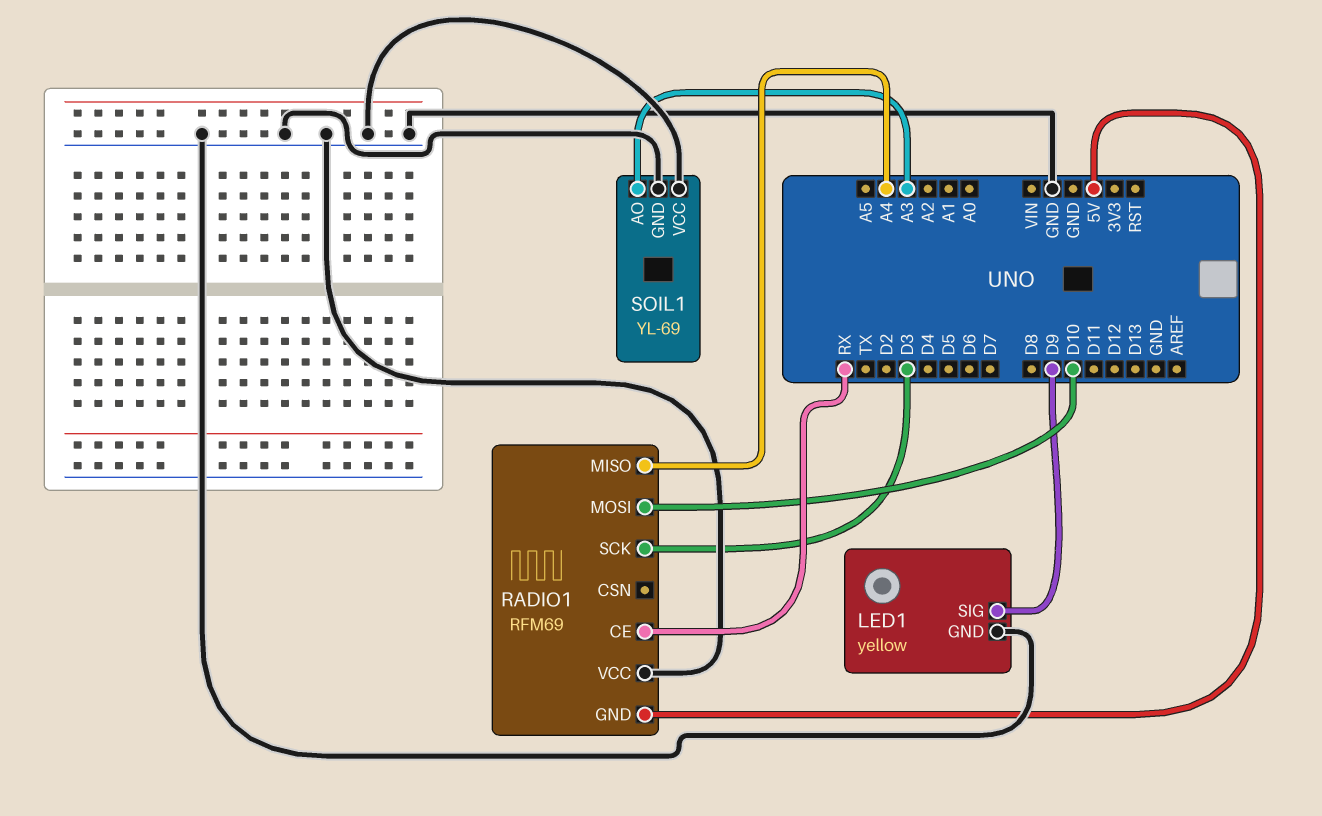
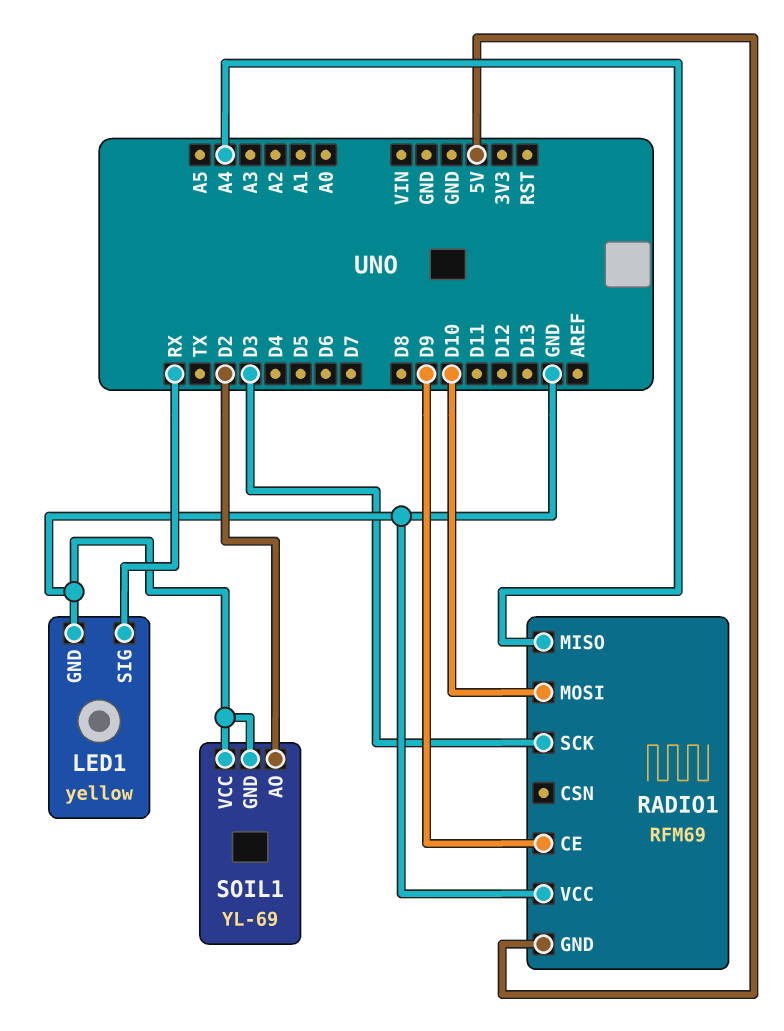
LED1 pin SIG: D9 -> RX
RADIO1 pin CE: RX -> D9
SOIL1 pin AO: A3 -> D2

